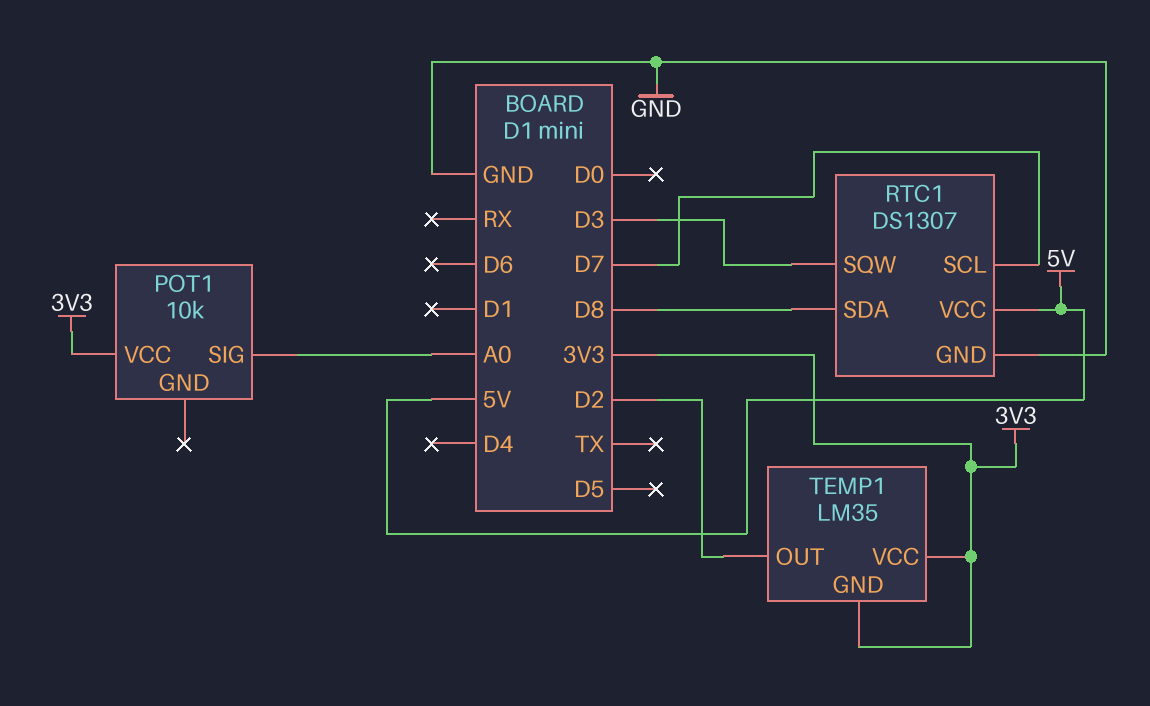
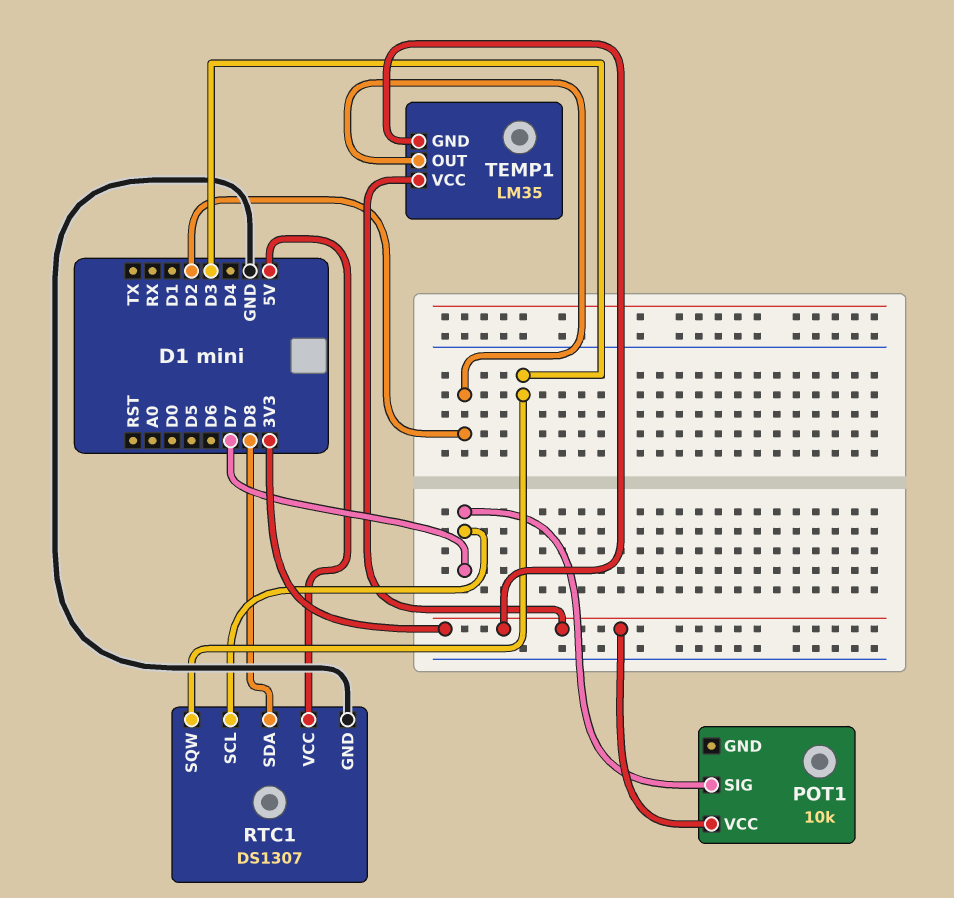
POT1 pin SIG: A0 -> D7

